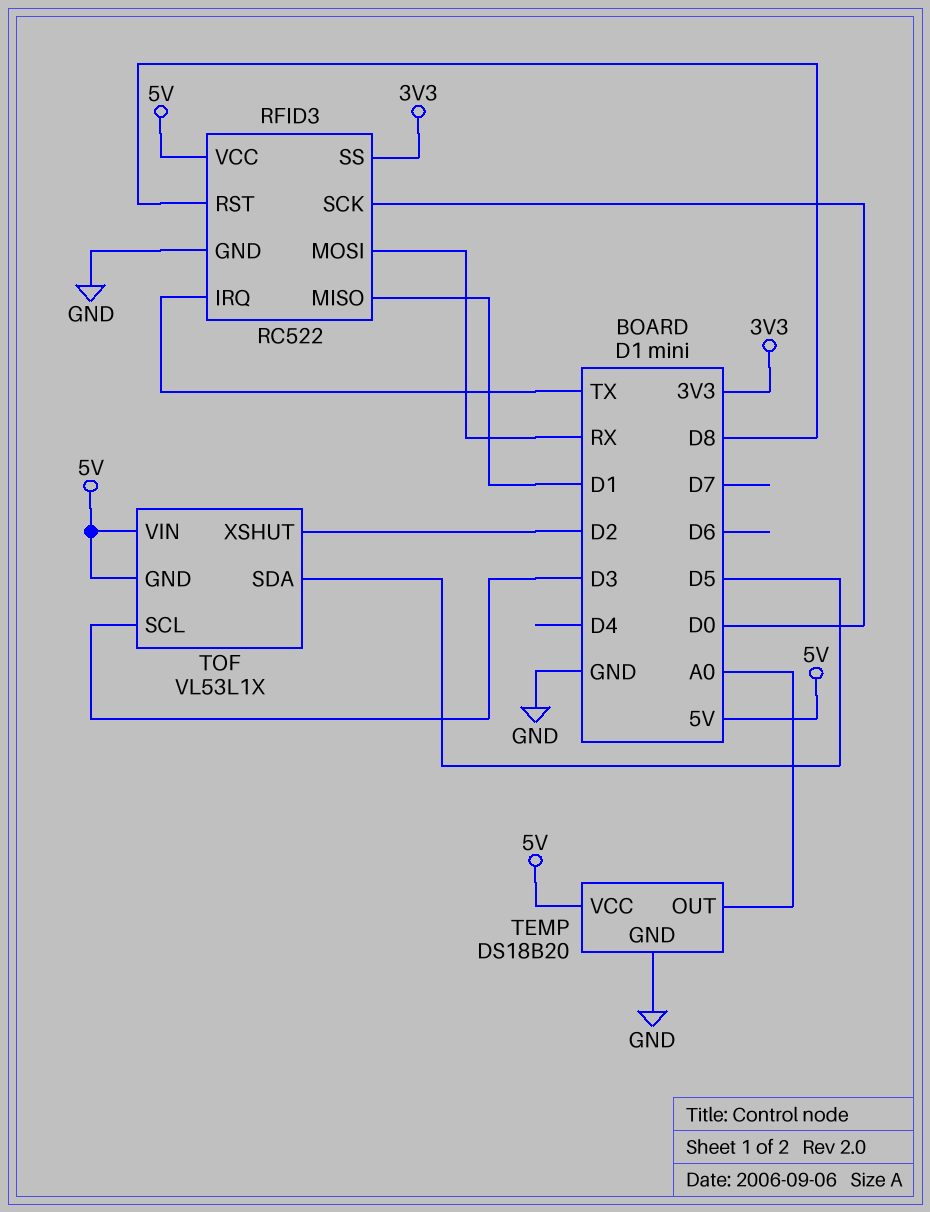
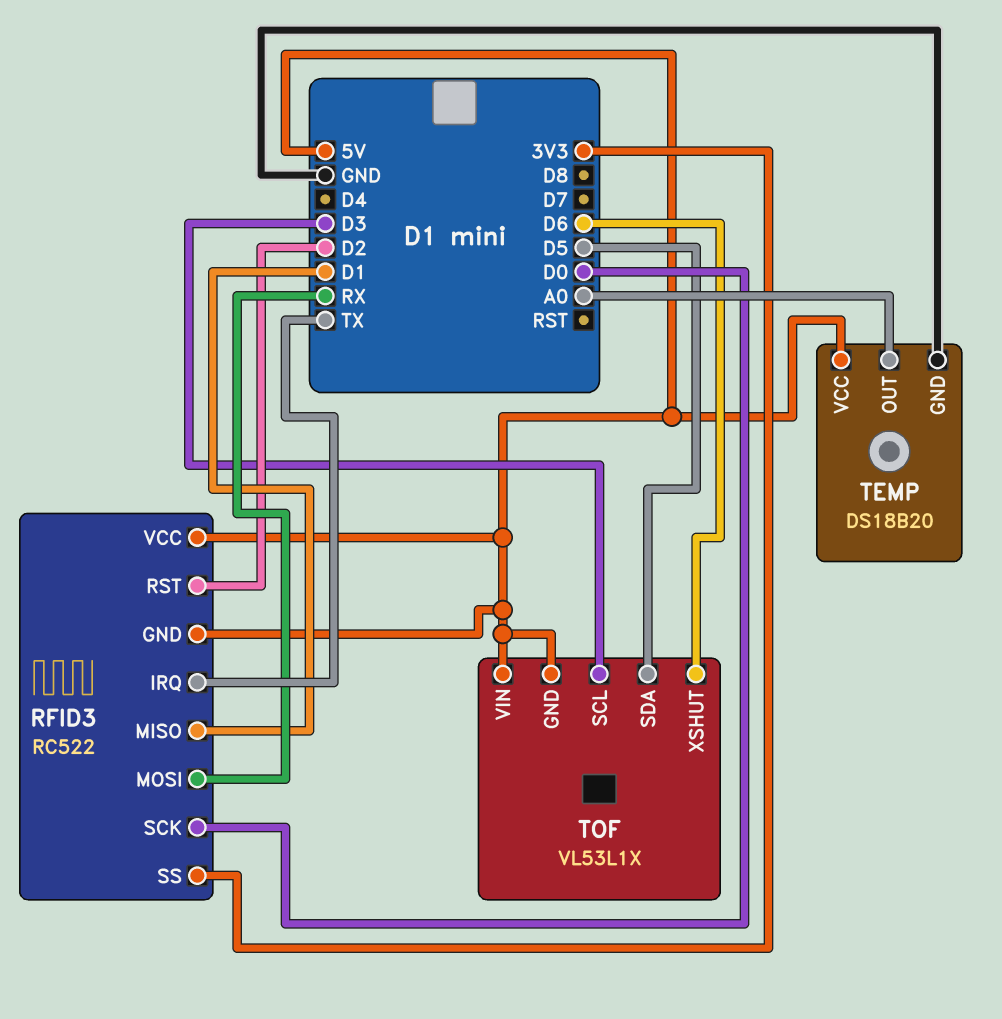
RFID3 pin GND: GND -> 5V
RFID3 pin RST: D8 -> D2
TOF pin XSHUT: D2 -> D6

